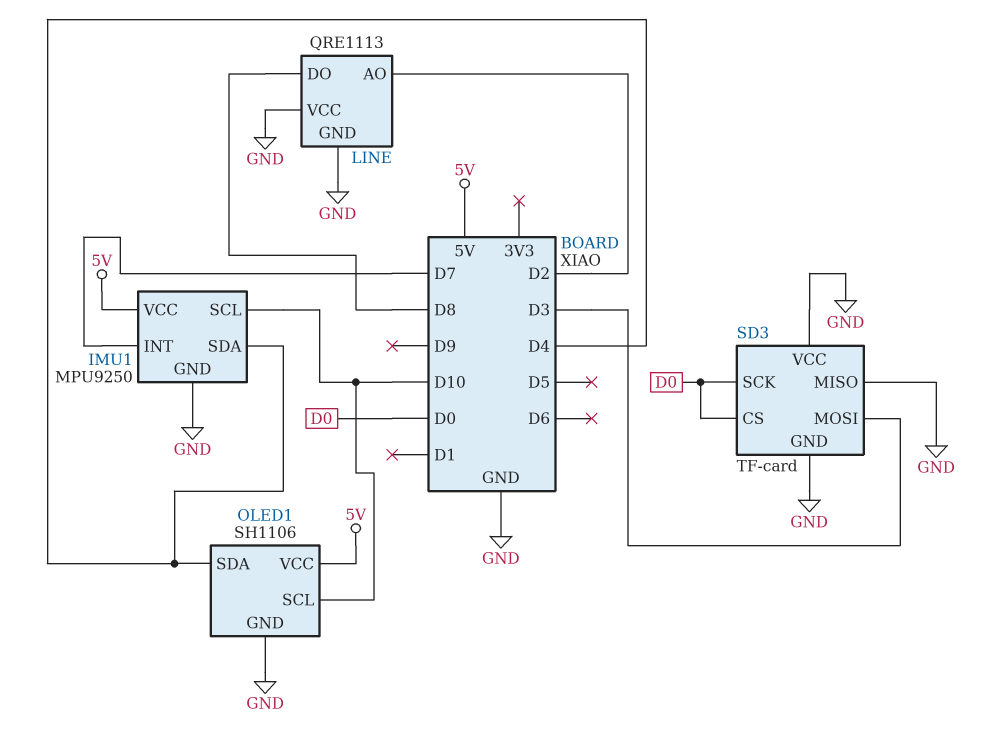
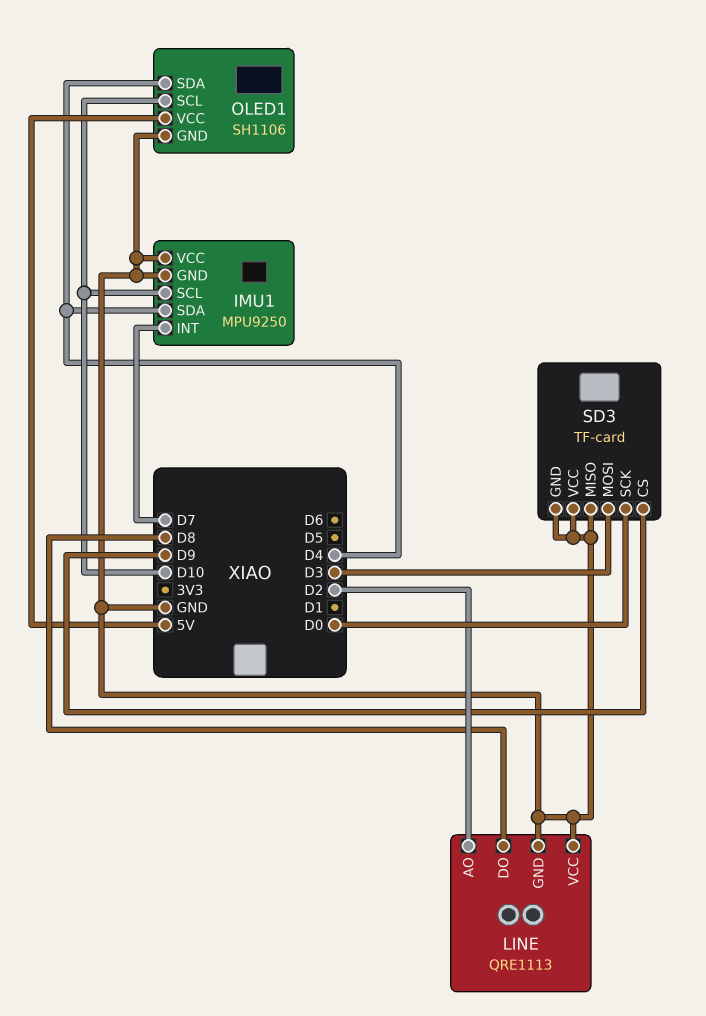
IMU1 pin VCC: 5V -> GND
SD3 pin CS: D0 -> D9

